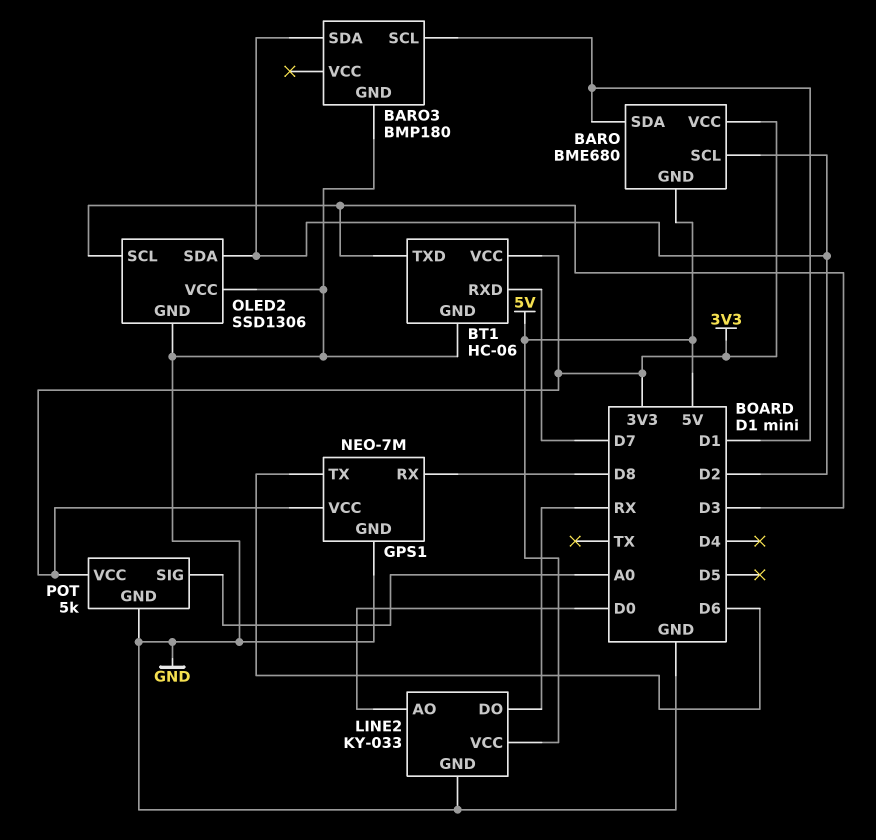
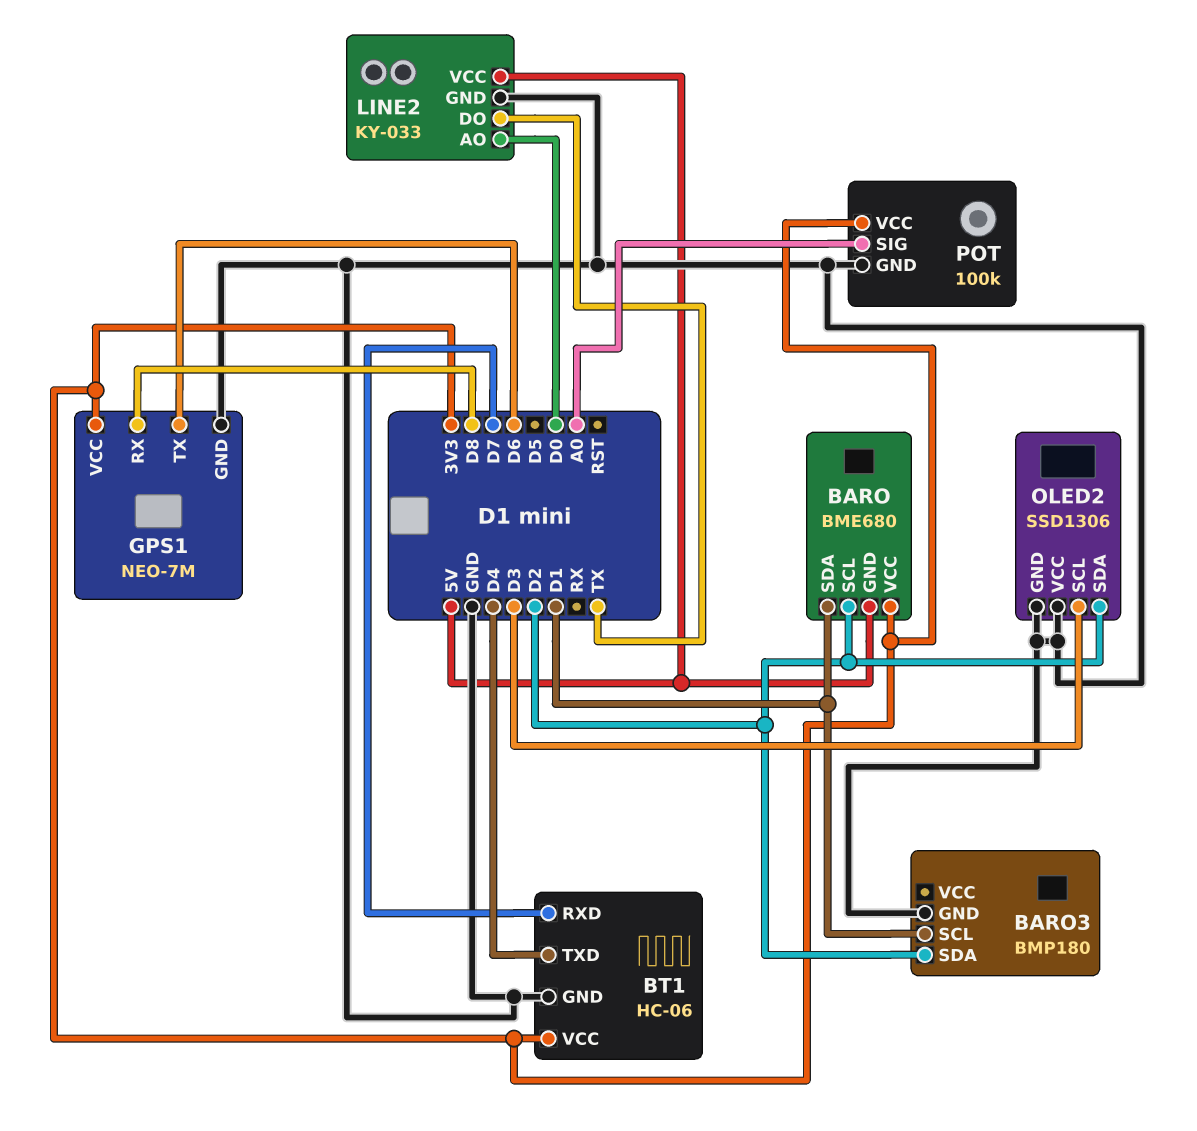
BT1 pin TXD: D3 -> D4
LINE2 pin DO: RX -> TX
POT: 5k -> 100k

